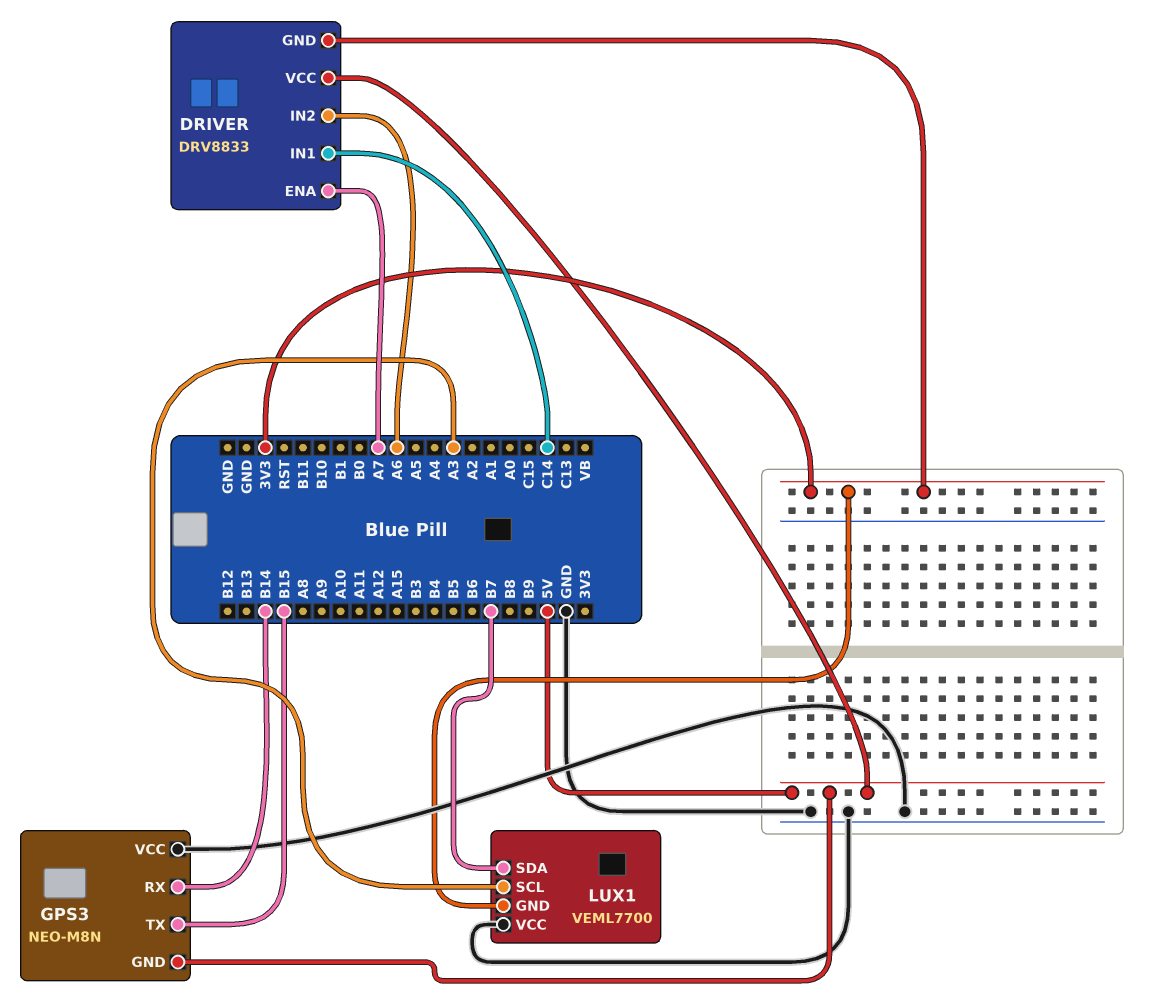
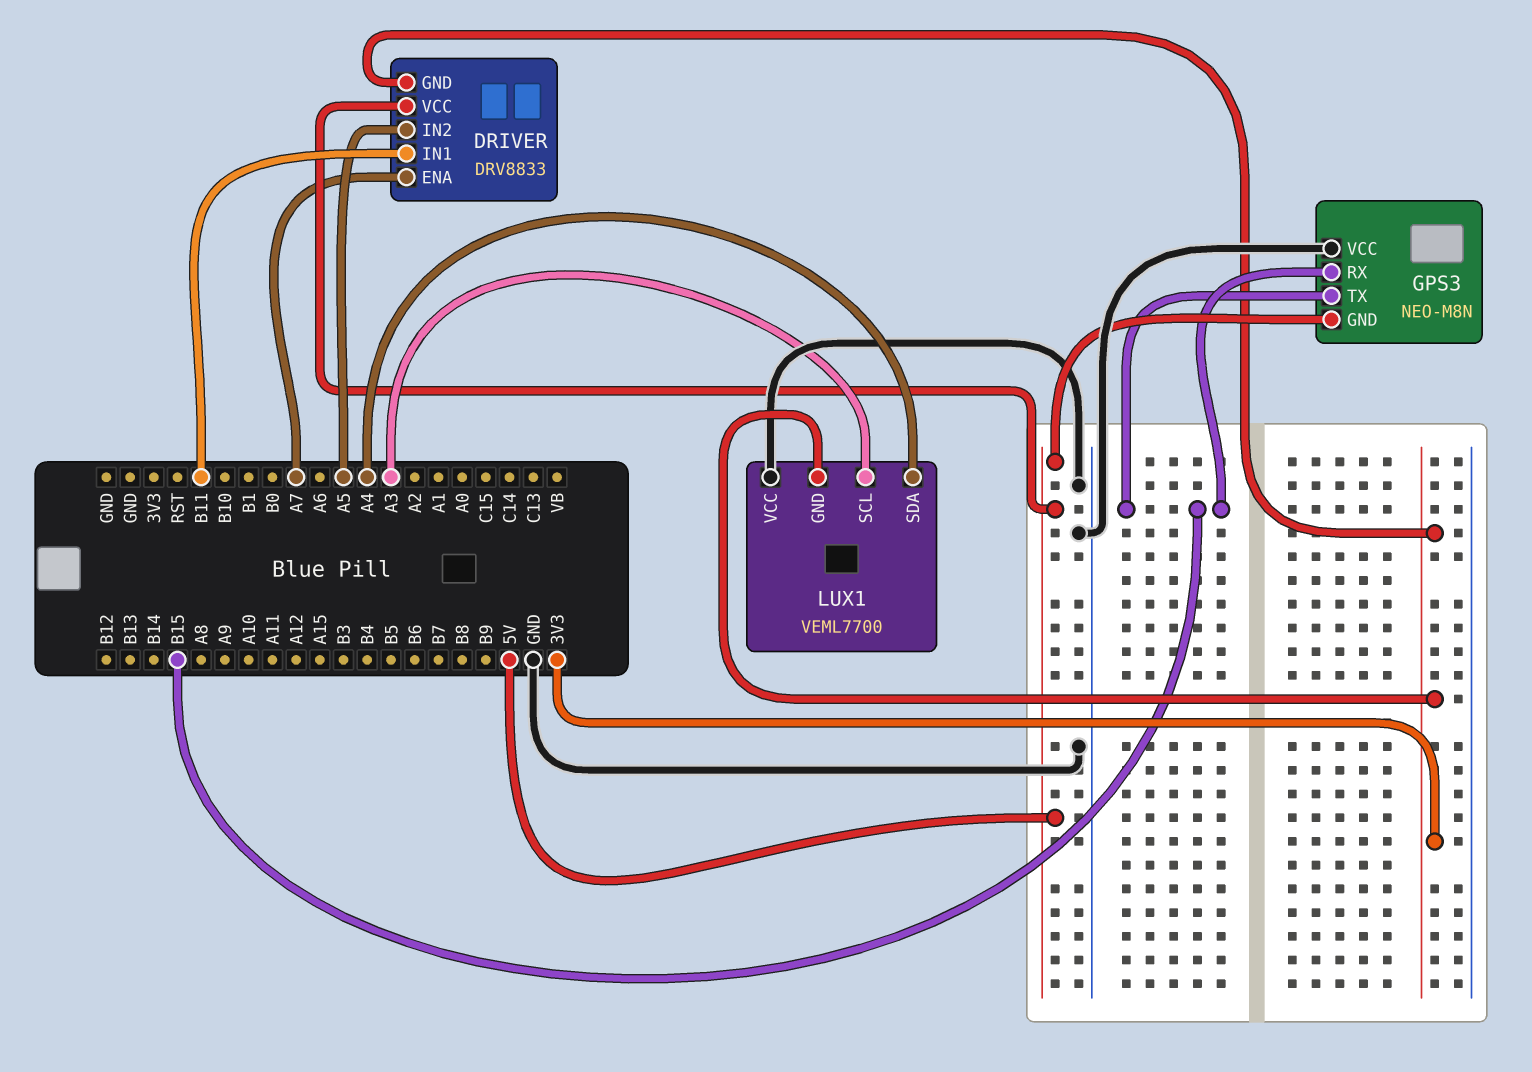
DRIVER pin IN1: C14 -> B11
DRIVER pin IN2: A6 -> A5
GPS3 pin RX: B14 -> B15
LUX1 pin SDA: B7 -> A4

